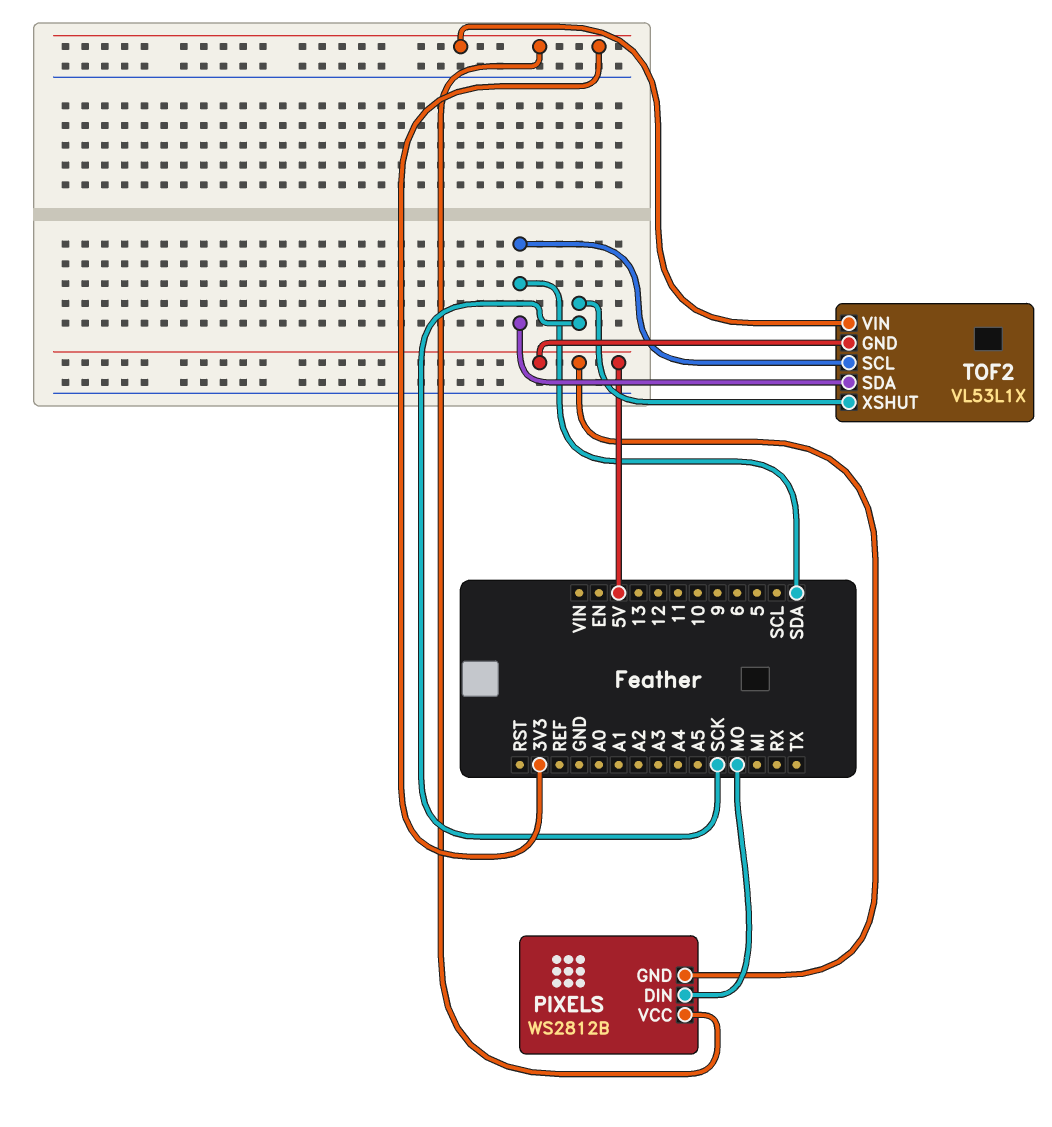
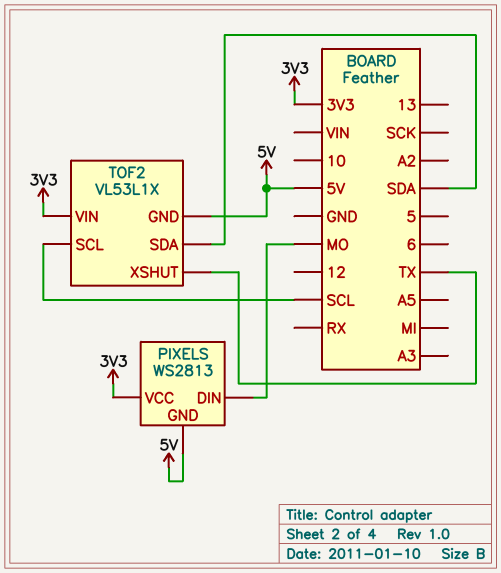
PIXELS: WS2812B -> WS2813
TOF2 pin SCL: SDA -> SCL
TOF2 pin XSHUT: SCK -> TX

